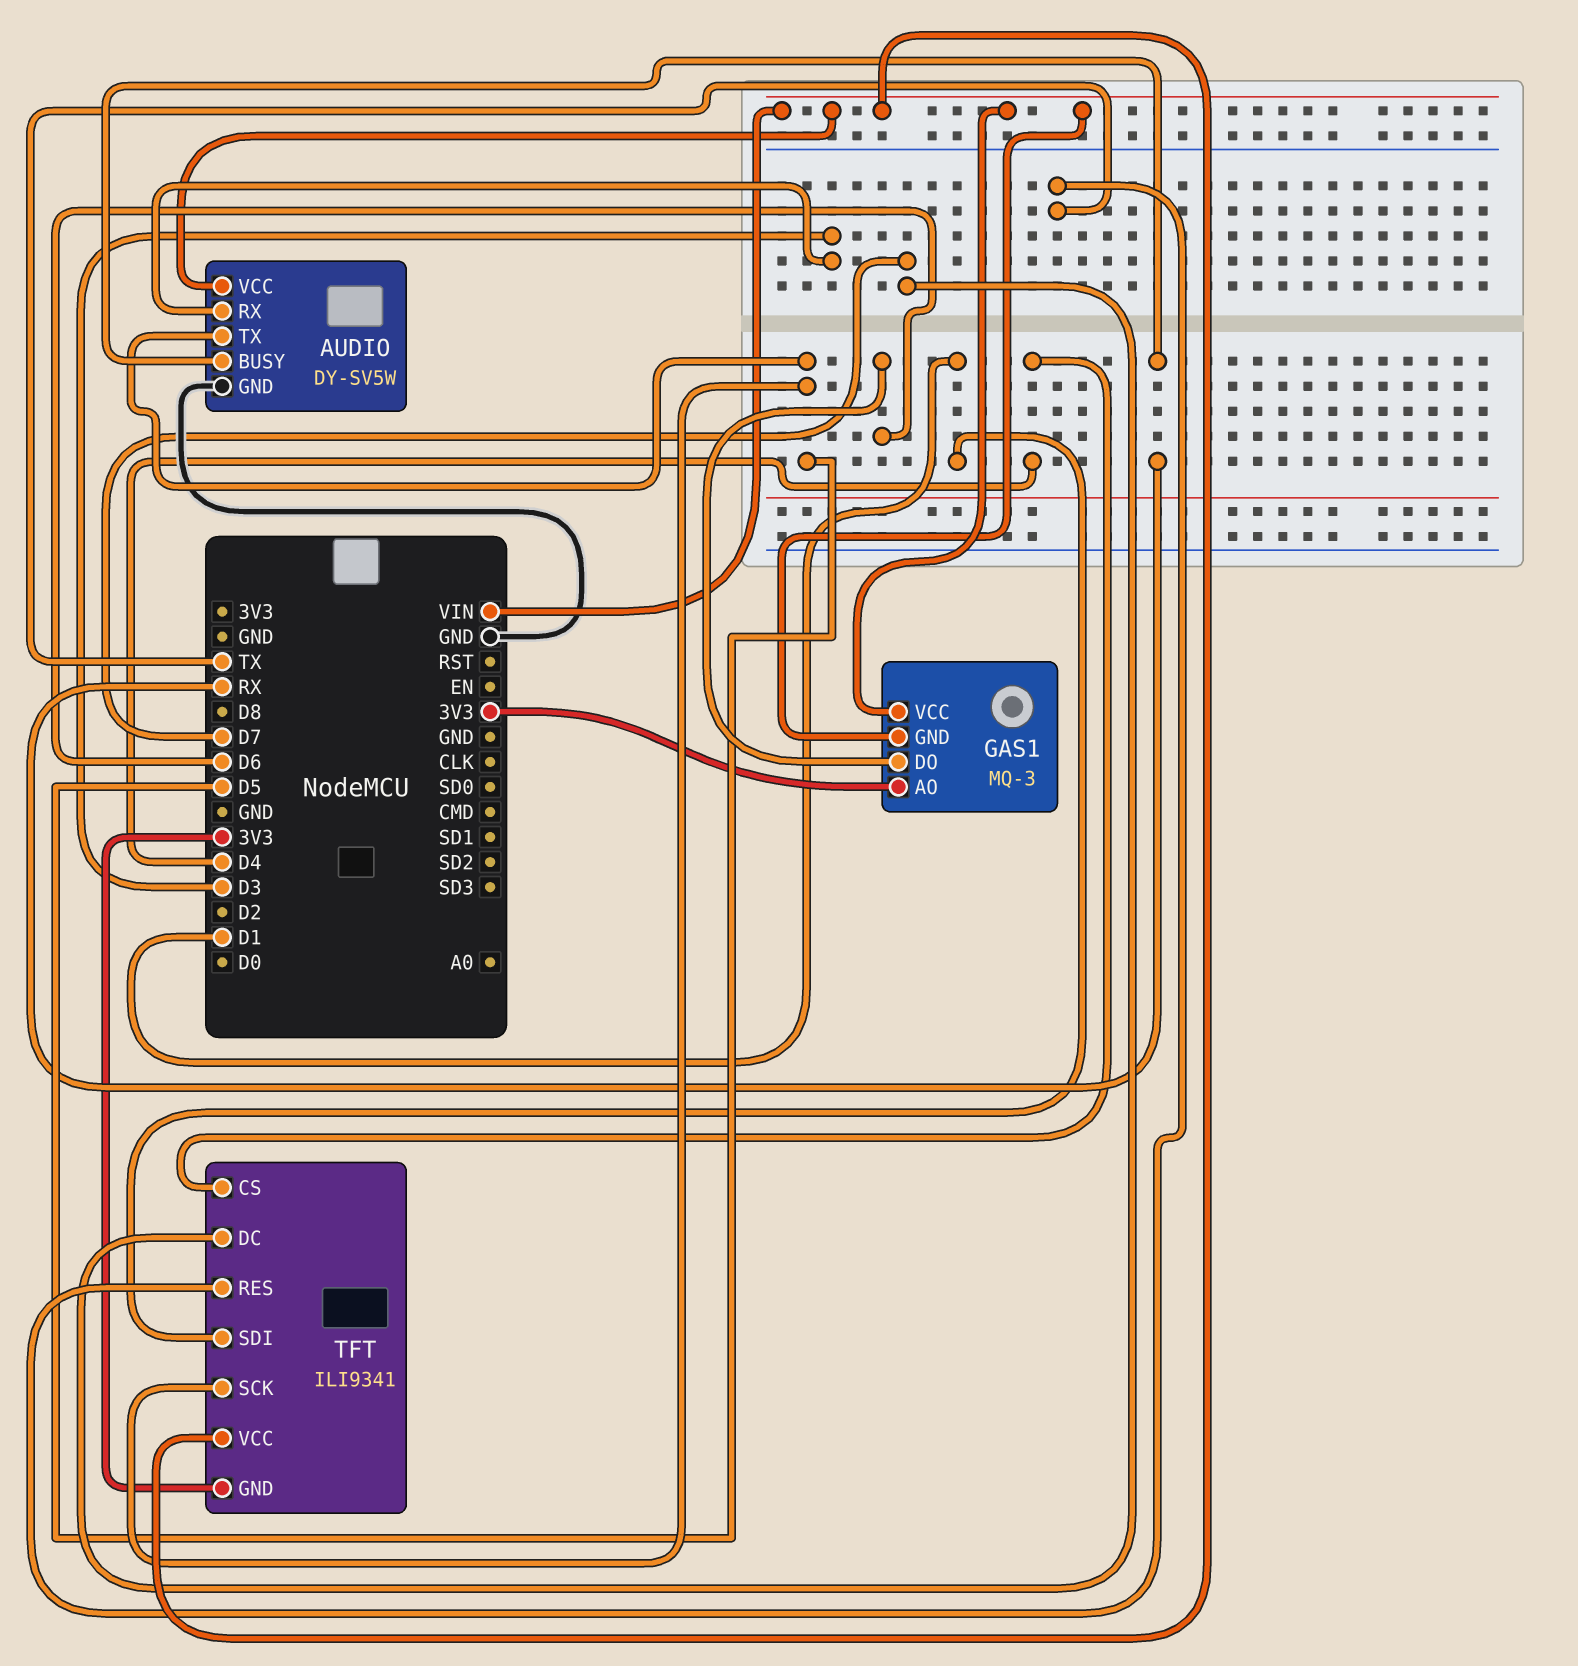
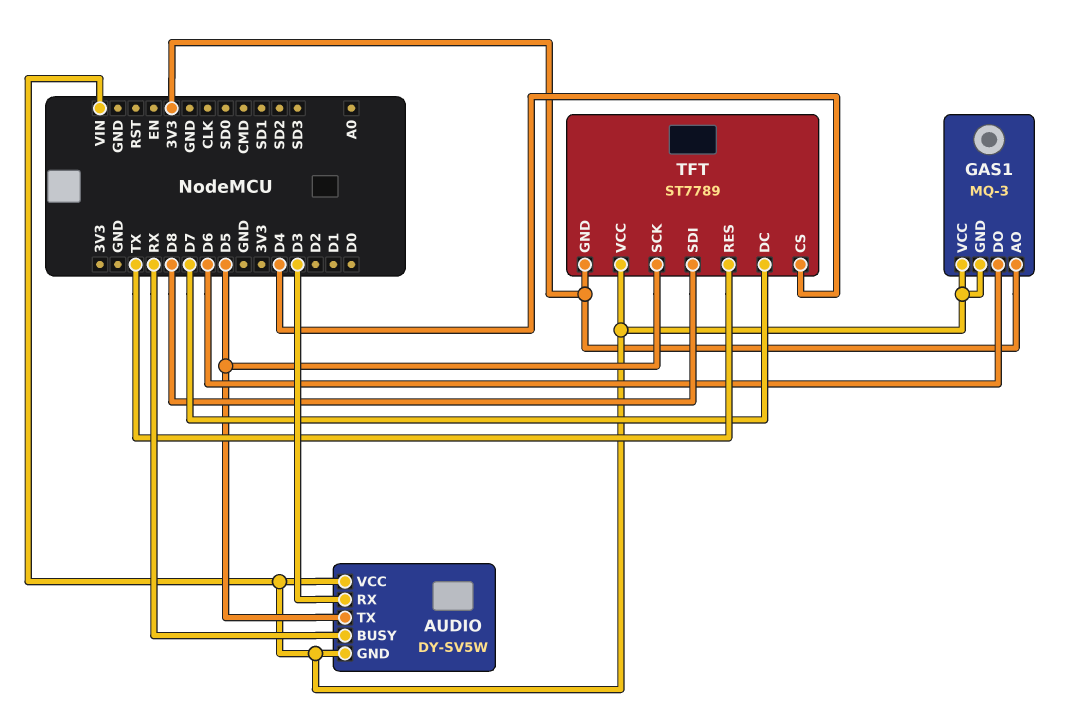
AUDIO pin GND: GND -> VIN
TFT: ILI9341 -> ST7789
TFT pin SDI: D1 -> D8

